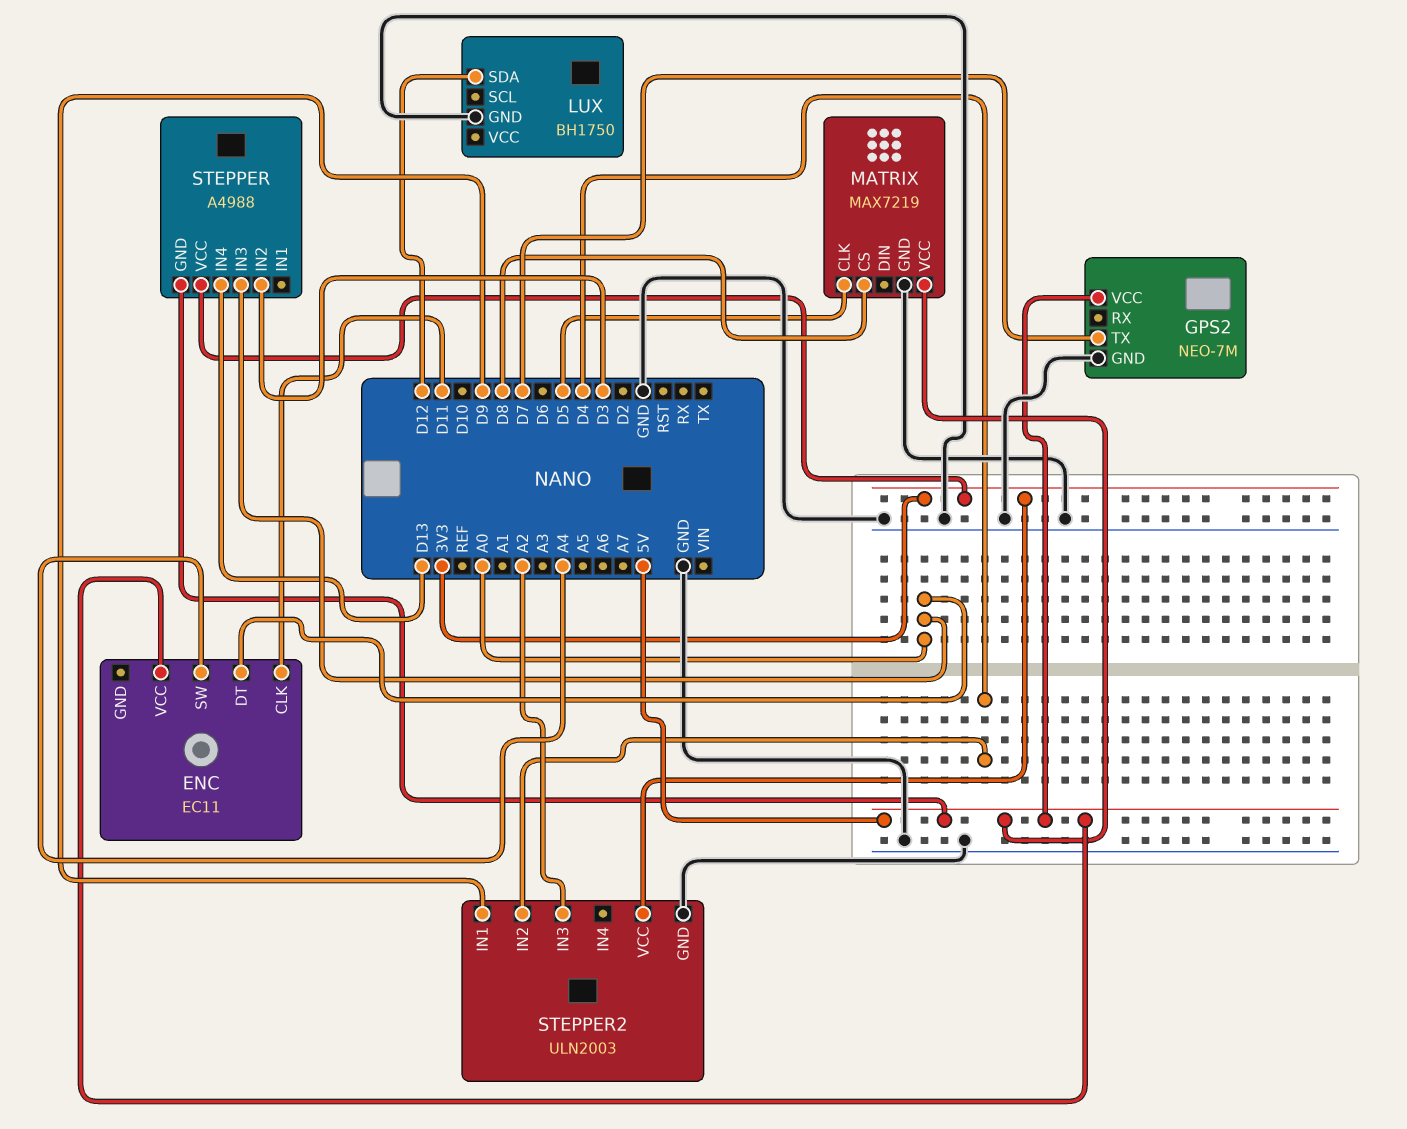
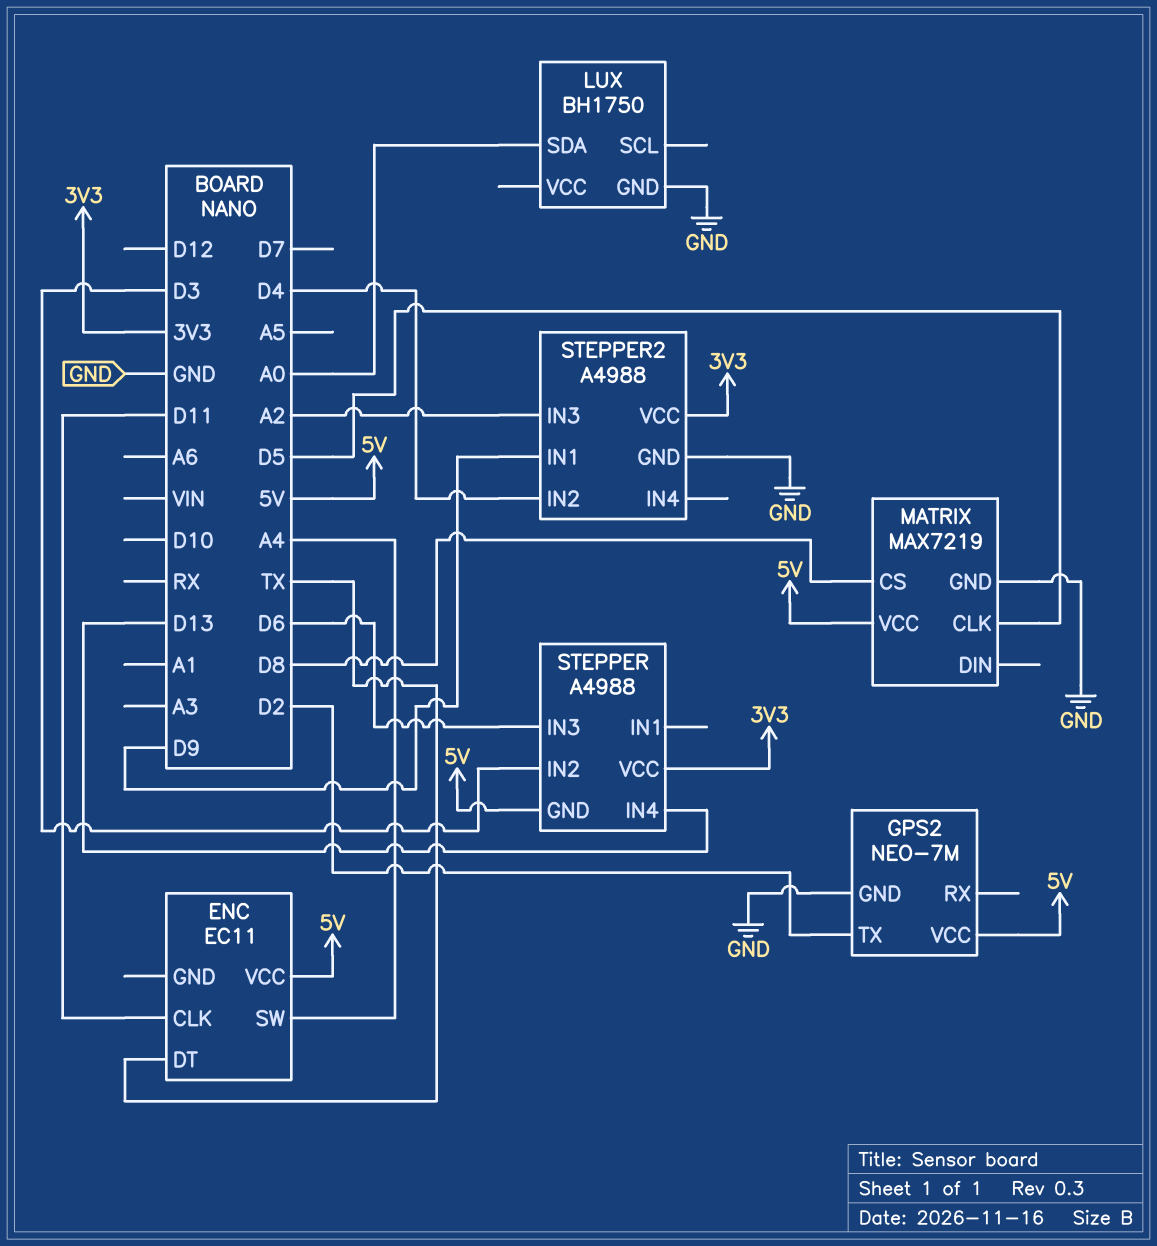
ENC pin DT: A0 -> TX
GPS2 pin TX: D7 -> D2
LUX pin SDA: D12 -> A0
STEPPER pin IN3: A0 -> D6
STEPPER2: ULN2003 -> A4988

